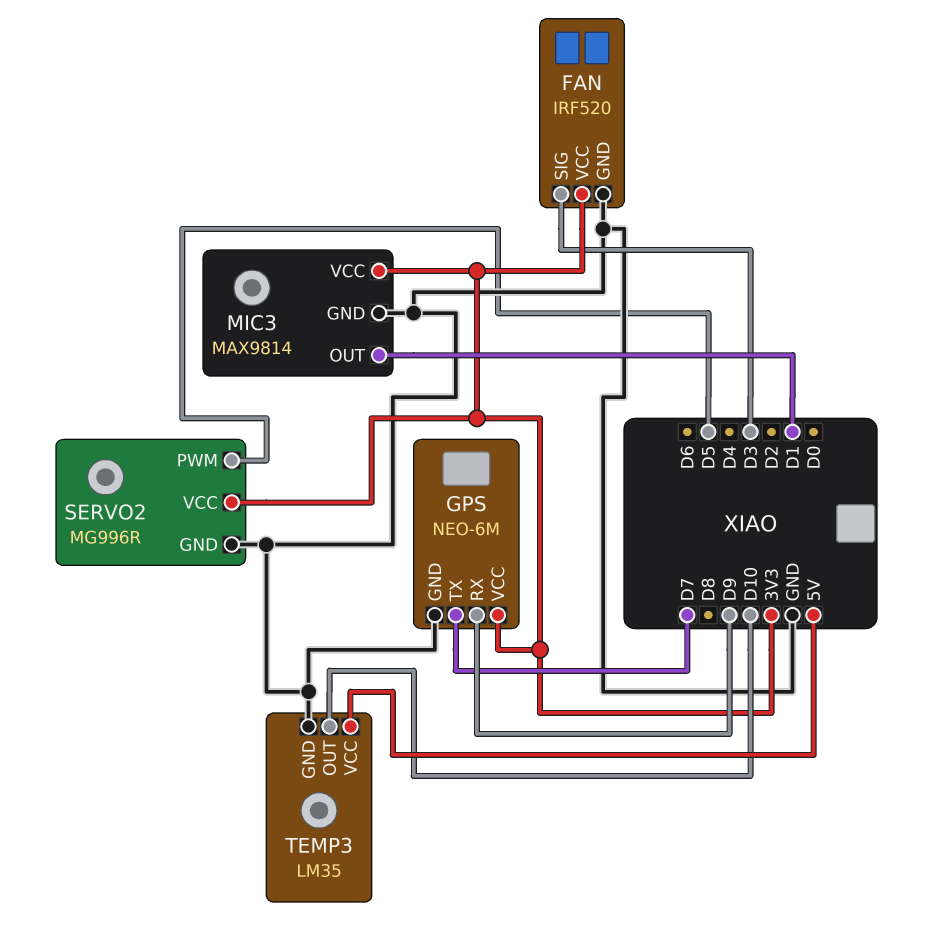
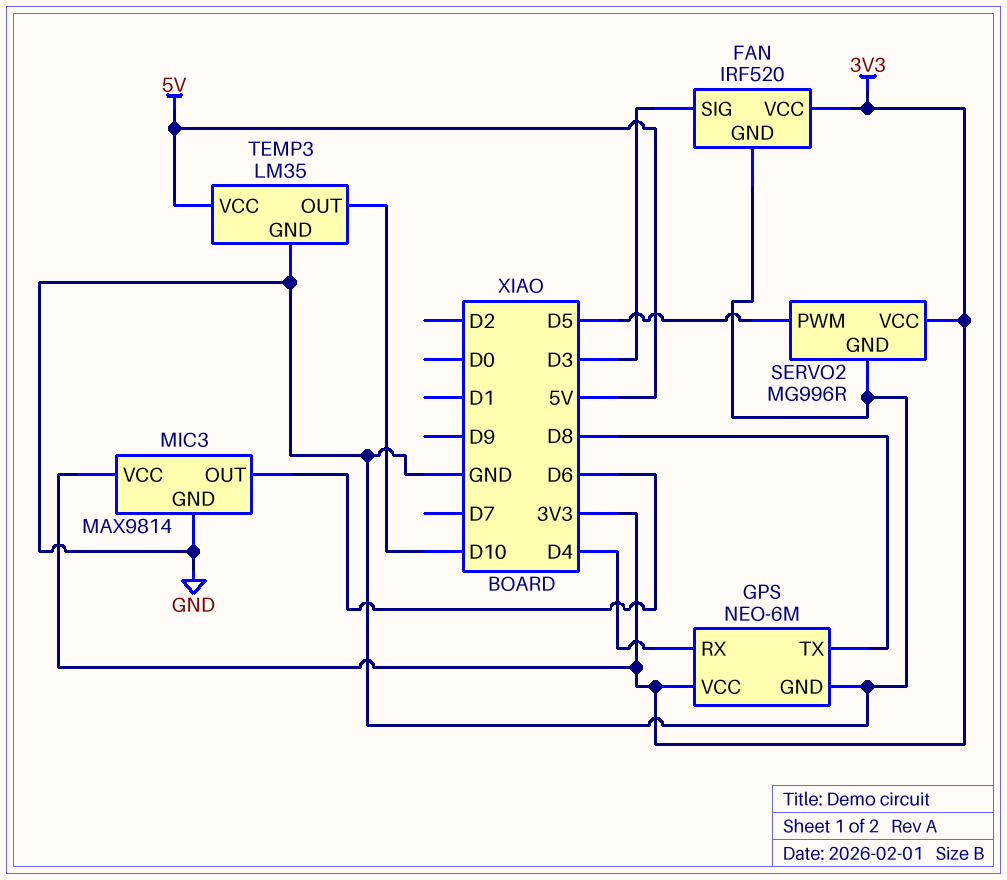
GPS pin RX: D9 -> D4
GPS pin TX: D7 -> D8
MIC3 pin OUT: D1 -> D6

